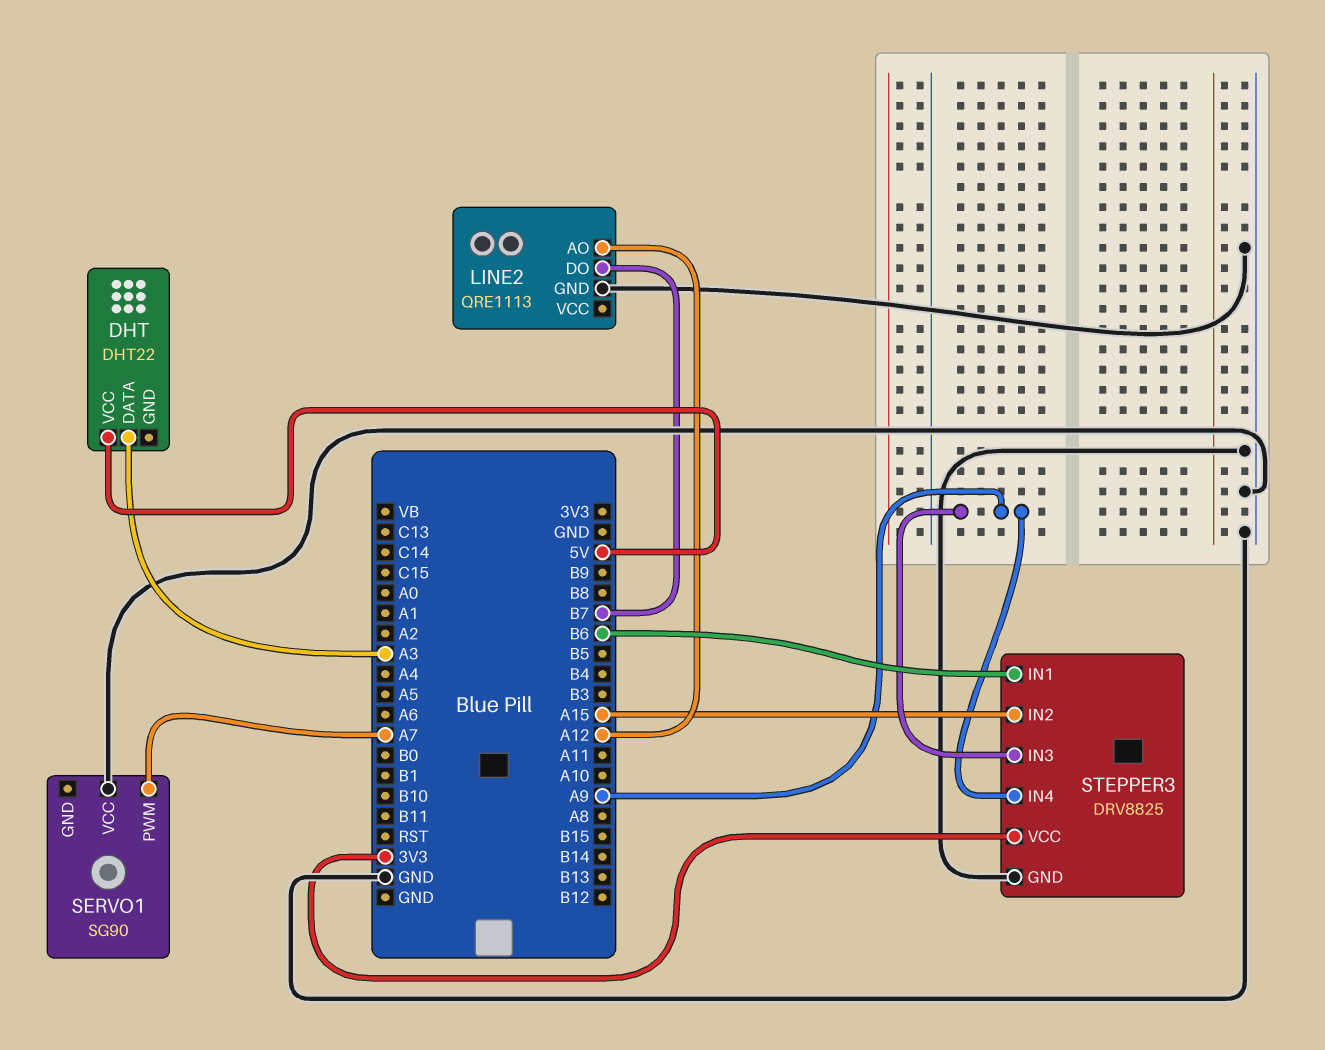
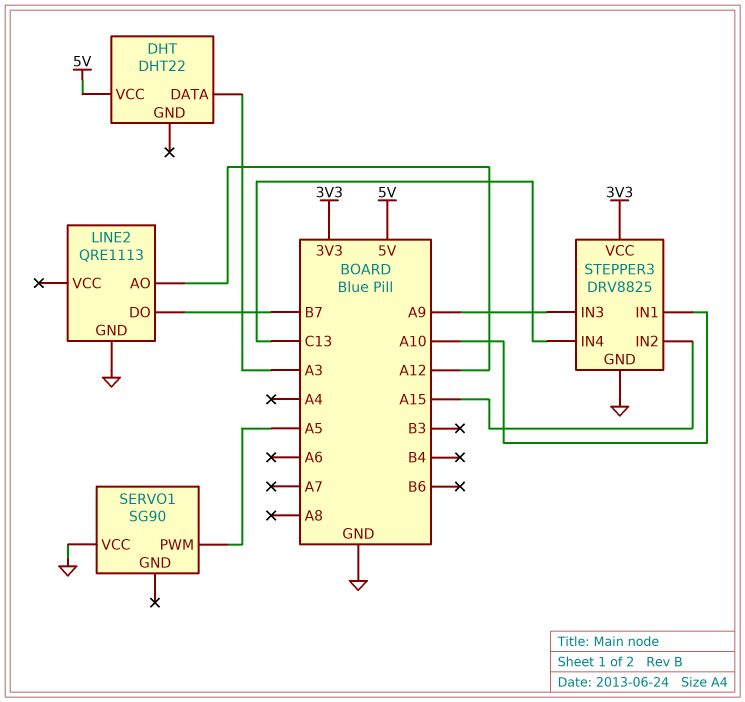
SERVO1 pin PWM: A7 -> A5
STEPPER3 pin IN1: B6 -> A10
STEPPER3 pin IN4: A9 -> C13

